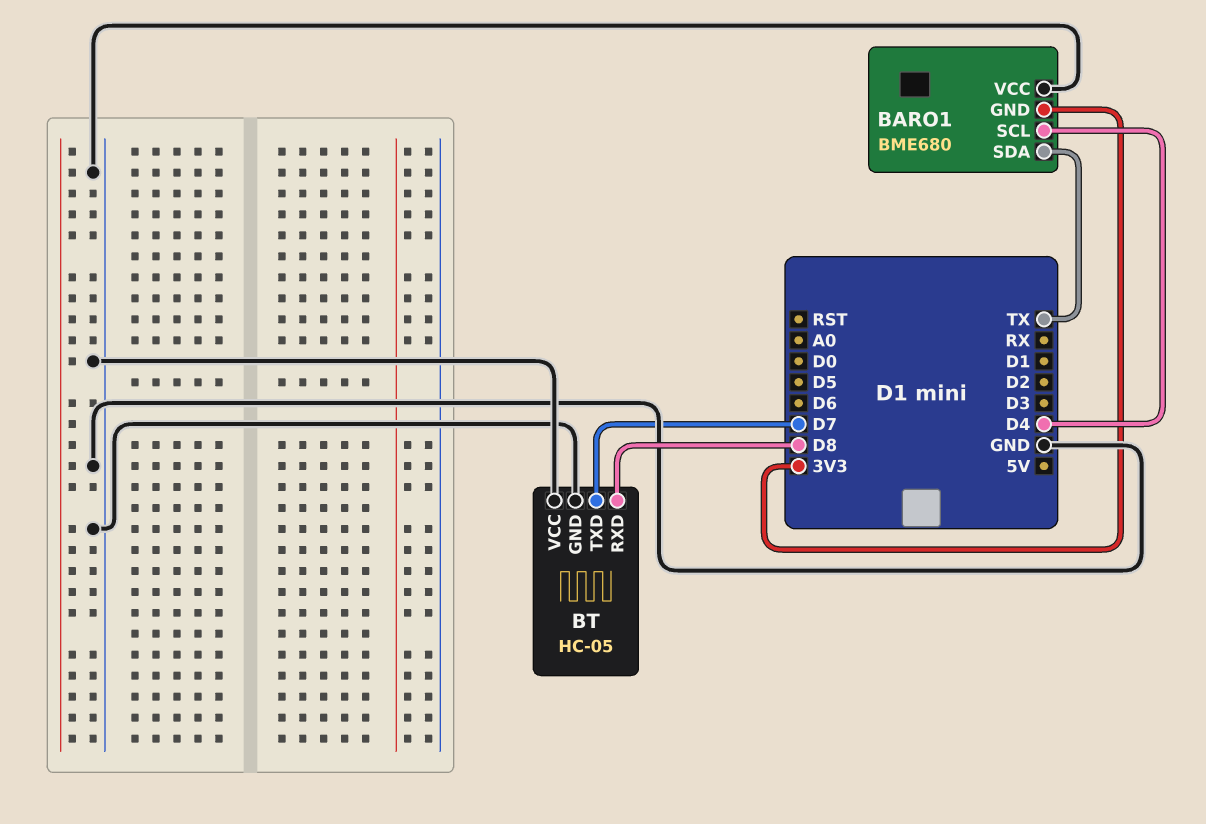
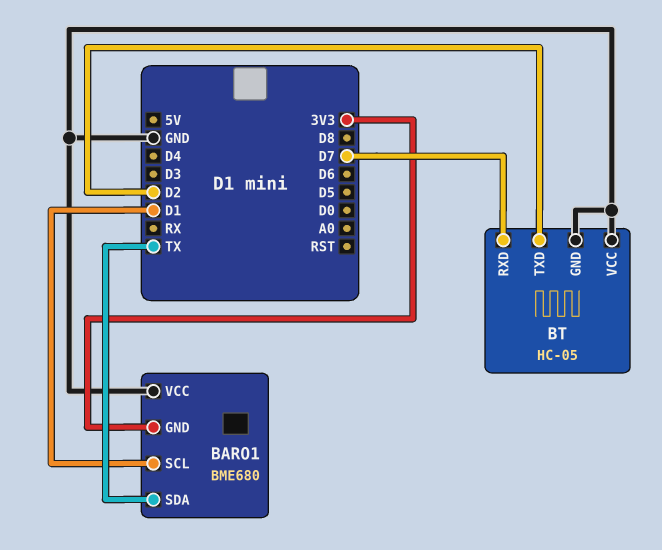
BARO1 pin SCL: D4 -> D1
BT pin RXD: D8 -> D7
BT pin TXD: D7 -> D2

